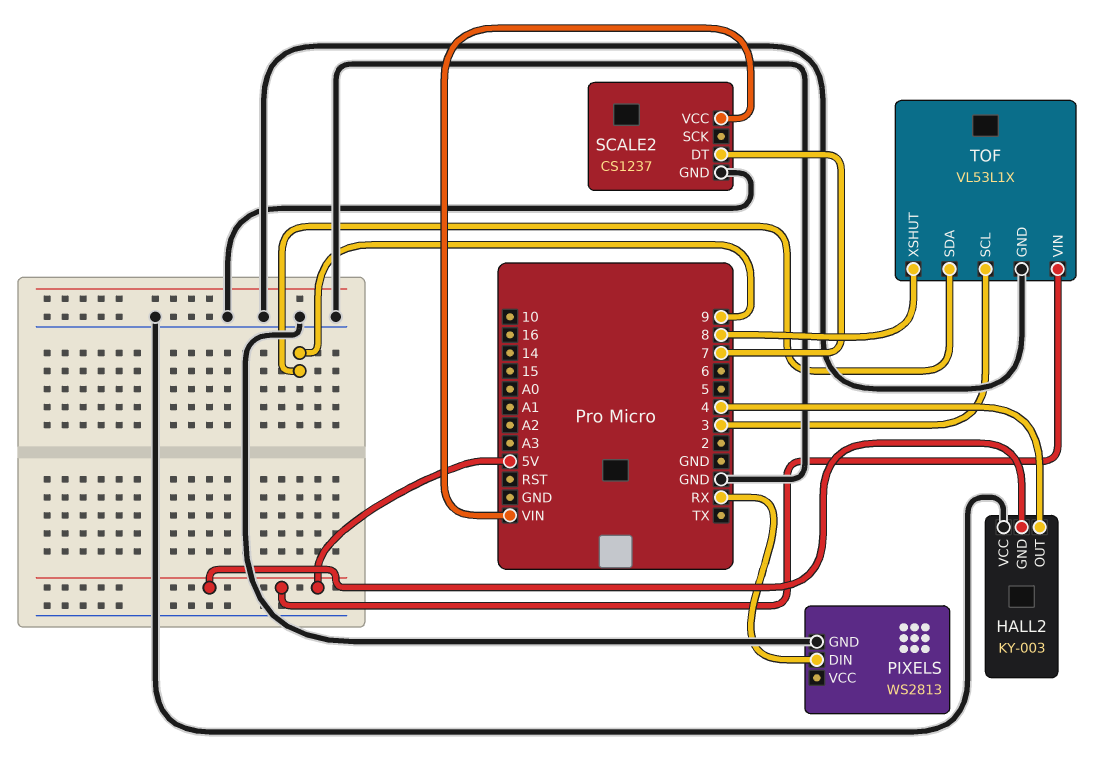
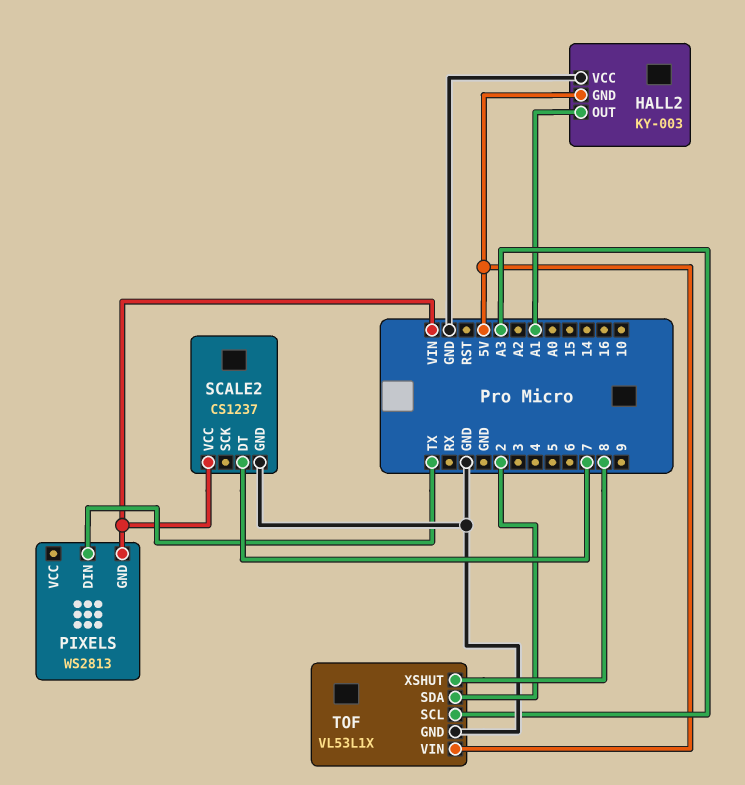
HALL2 pin OUT: 4 -> A1
PIXELS pin DIN: RX -> TX
PIXELS pin GND: GND -> VIN
TOF pin SCL: 3 -> A3
TOF pin SDA: 9 -> 2

